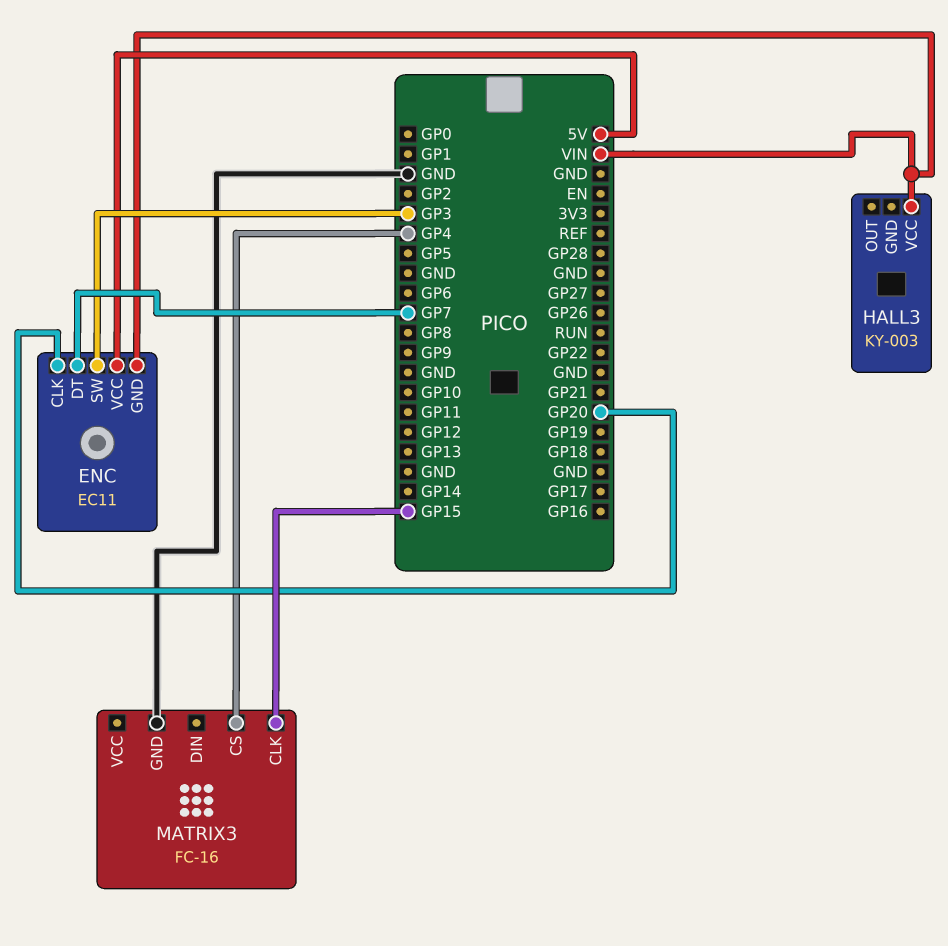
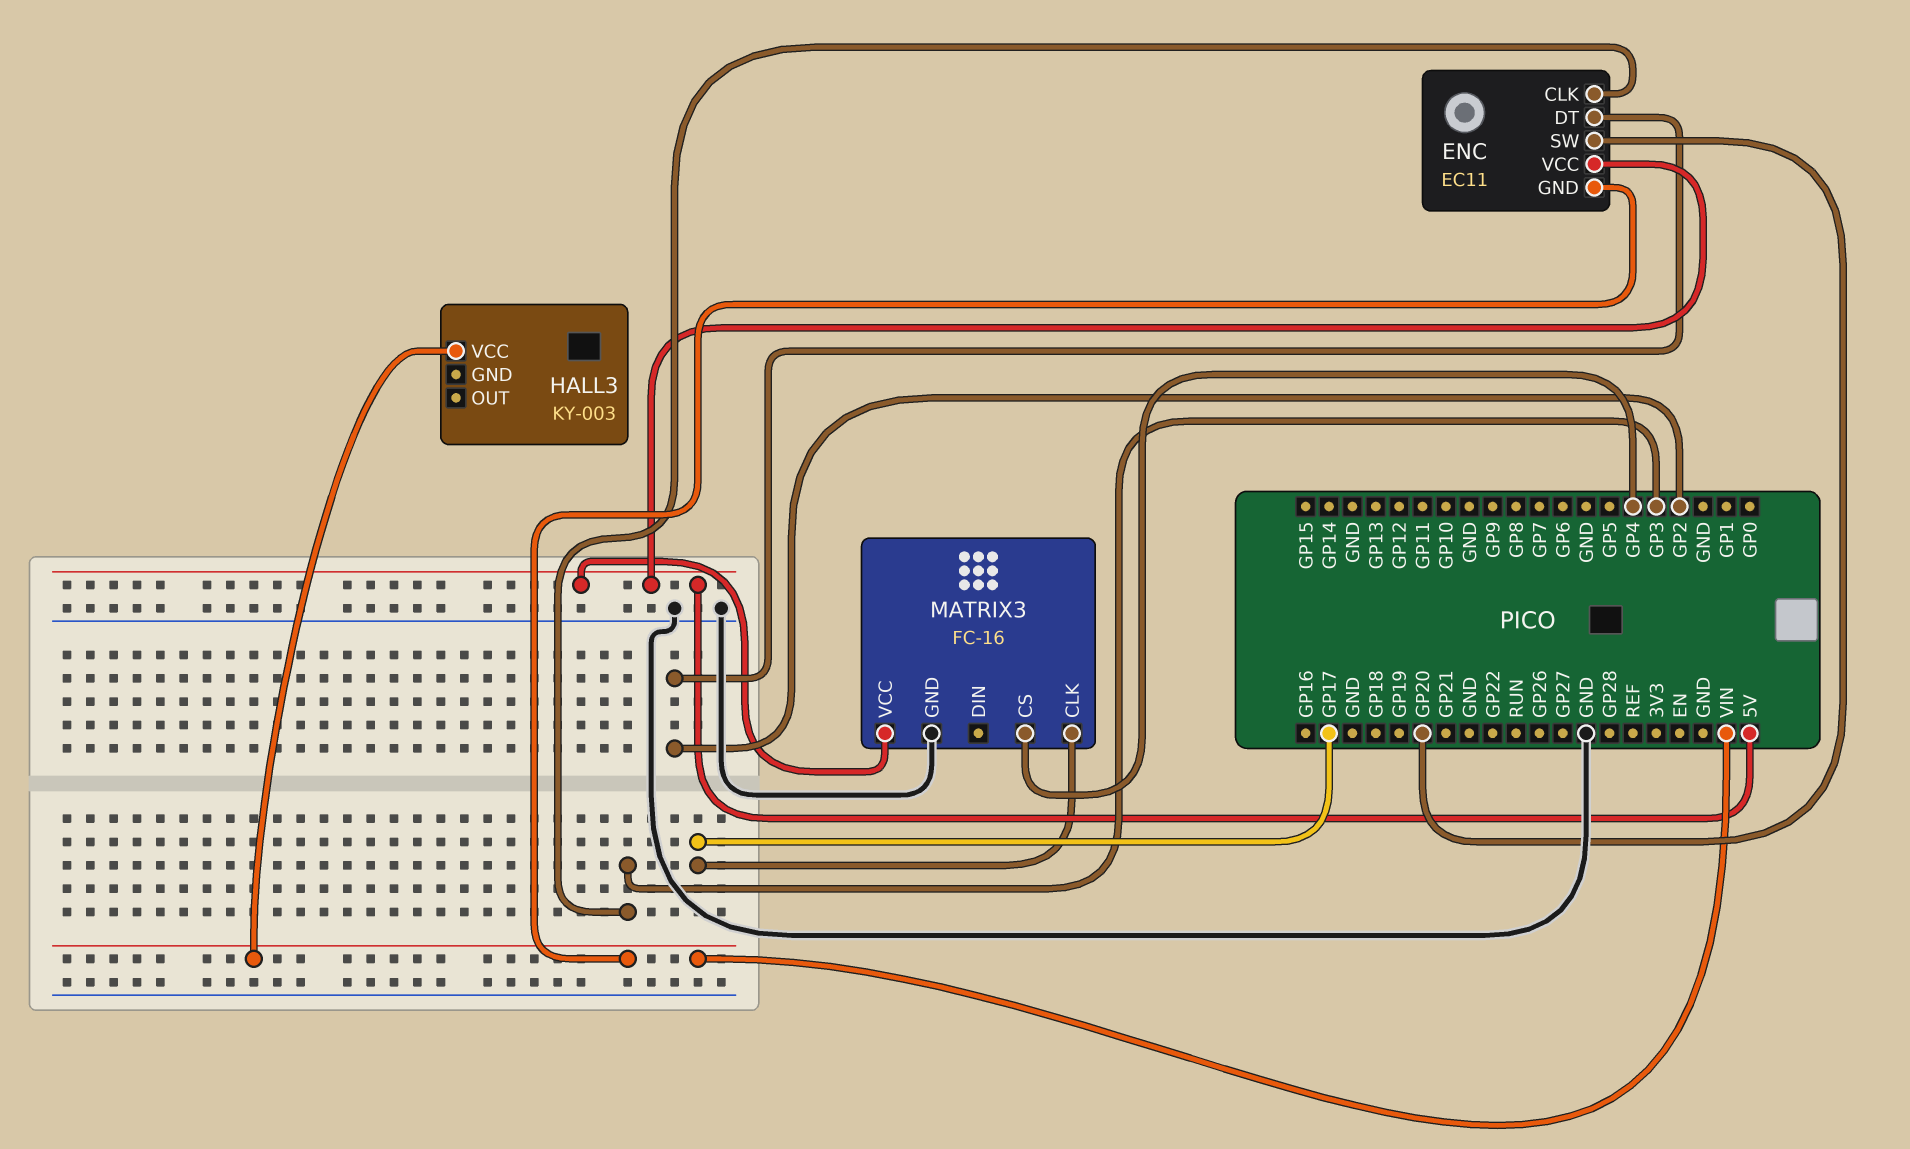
ENC pin CLK: GP20 -> GP3
ENC pin DT: GP7 -> GP2
ENC pin SW: GP3 -> GP20
MATRIX3 pin CLK: GP15 -> GP17
MATRIX3 pin VCC: none -> 5V

